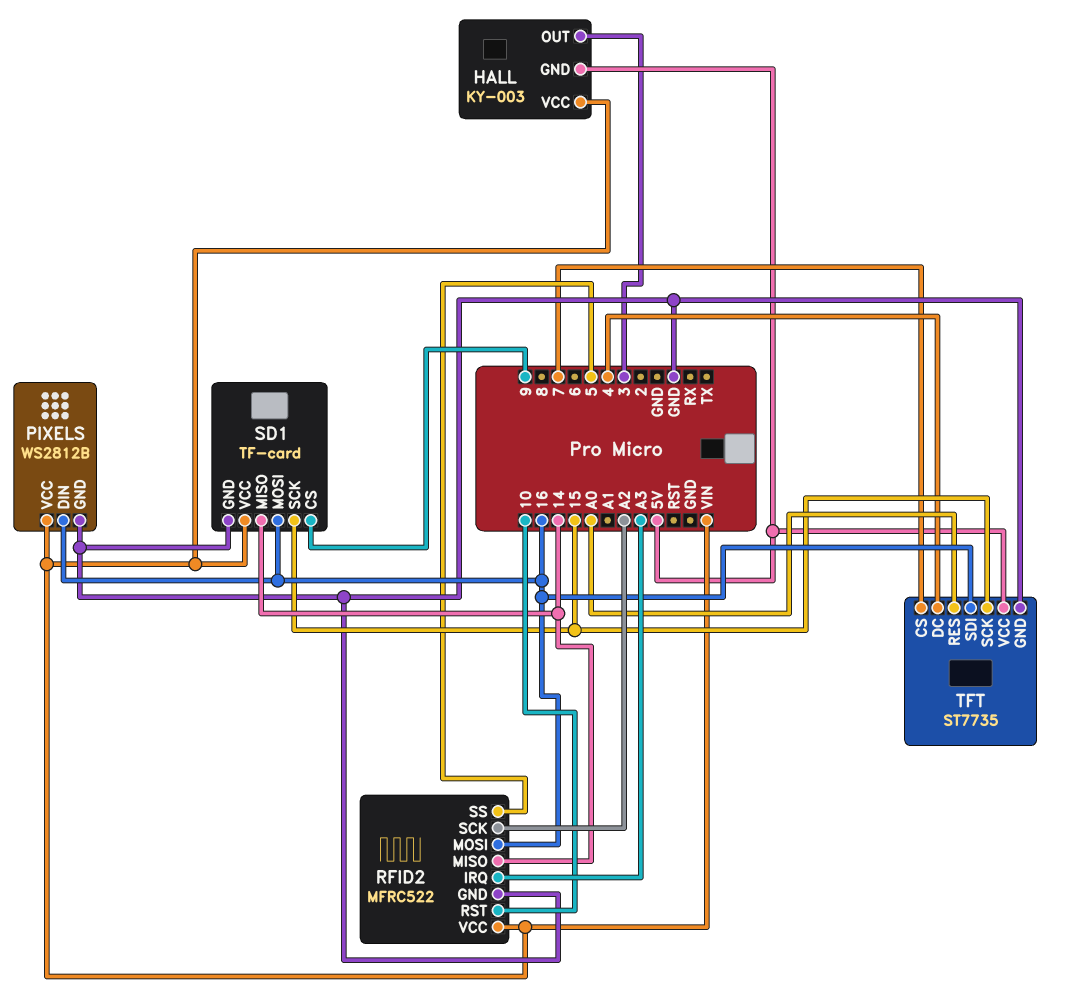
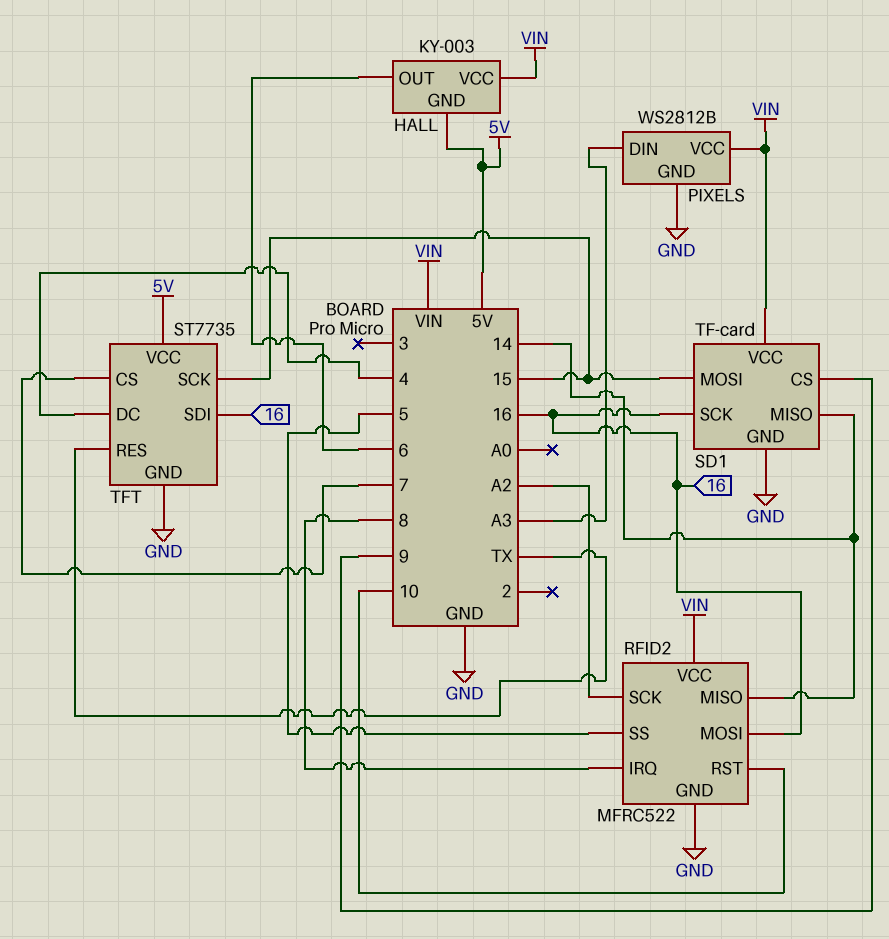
HALL pin OUT: 3 -> 6
PIXELS pin DIN: 16 -> A3
RFID2 pin IRQ: A3 -> 8
SD1 pin MOSI: 16 -> 15
SD1 pin SCK: 15 -> 16
TFT pin RES: A0 -> TX

